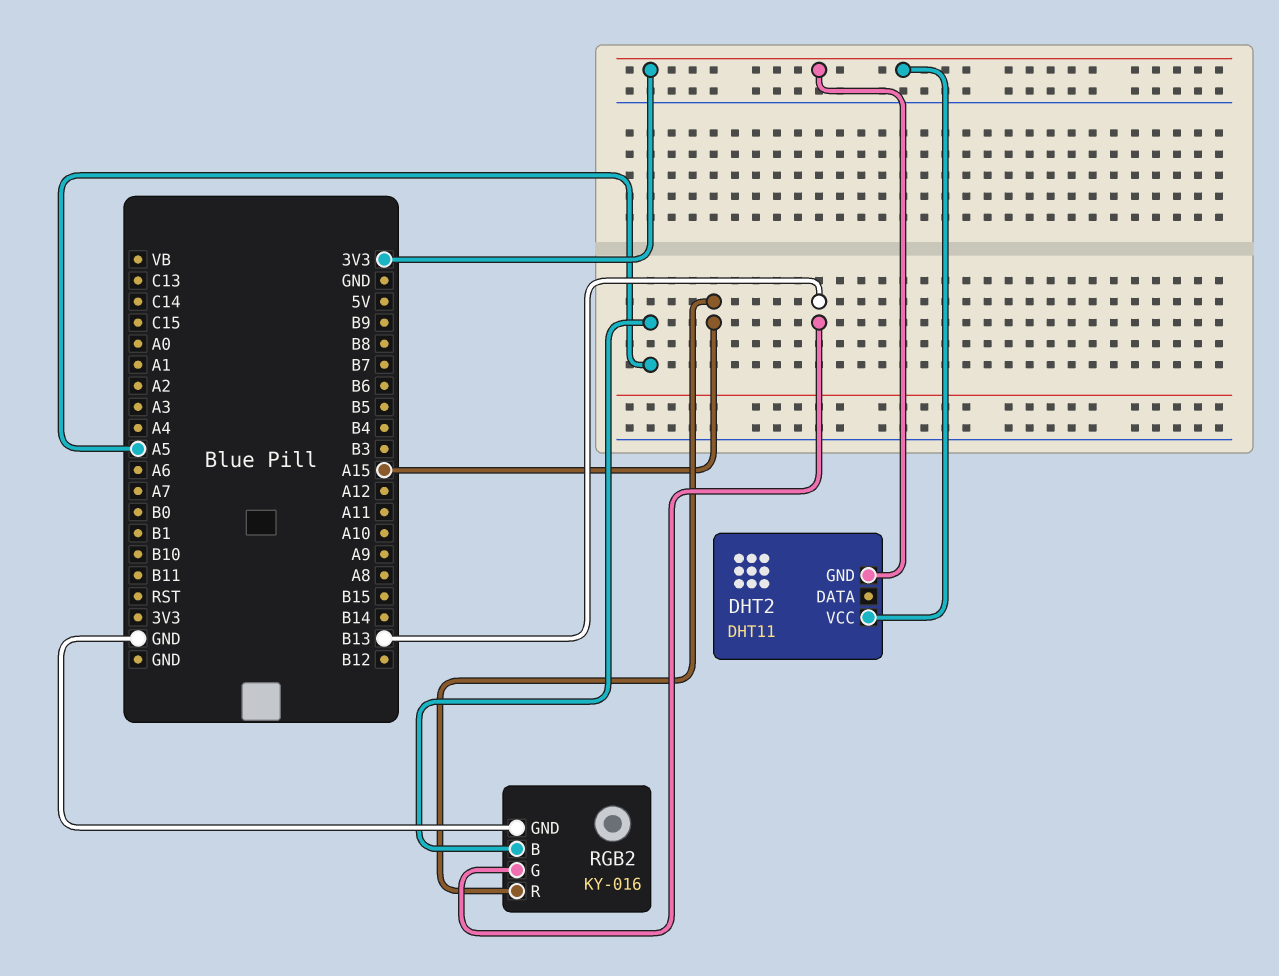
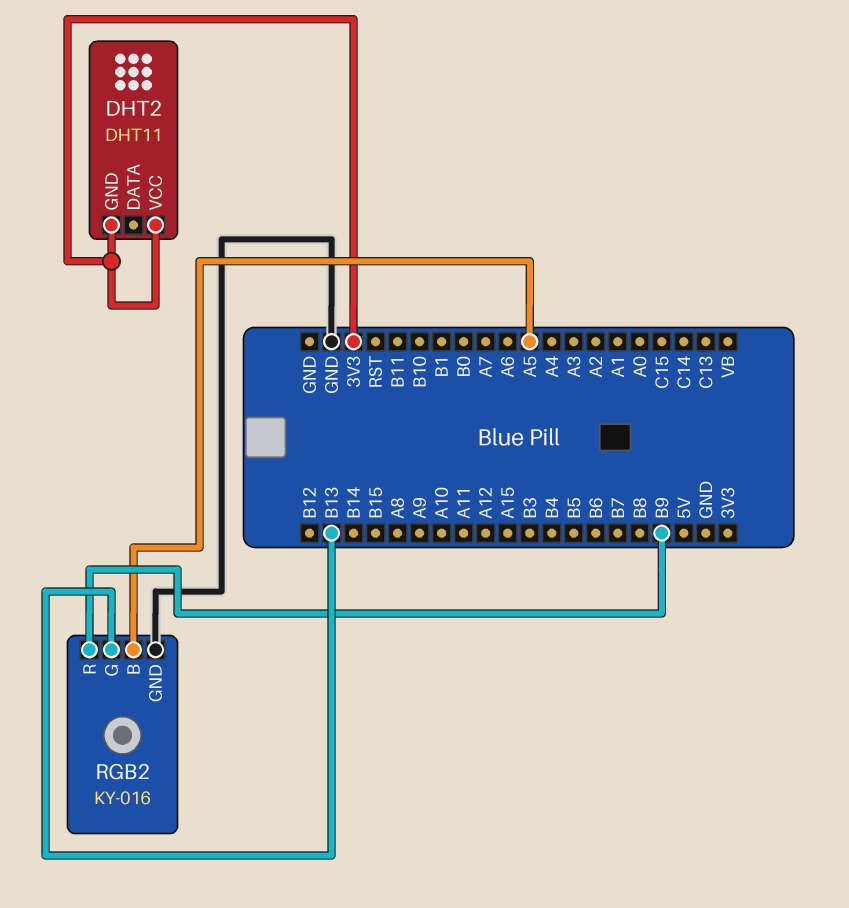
RGB2 pin R: A15 -> B9

